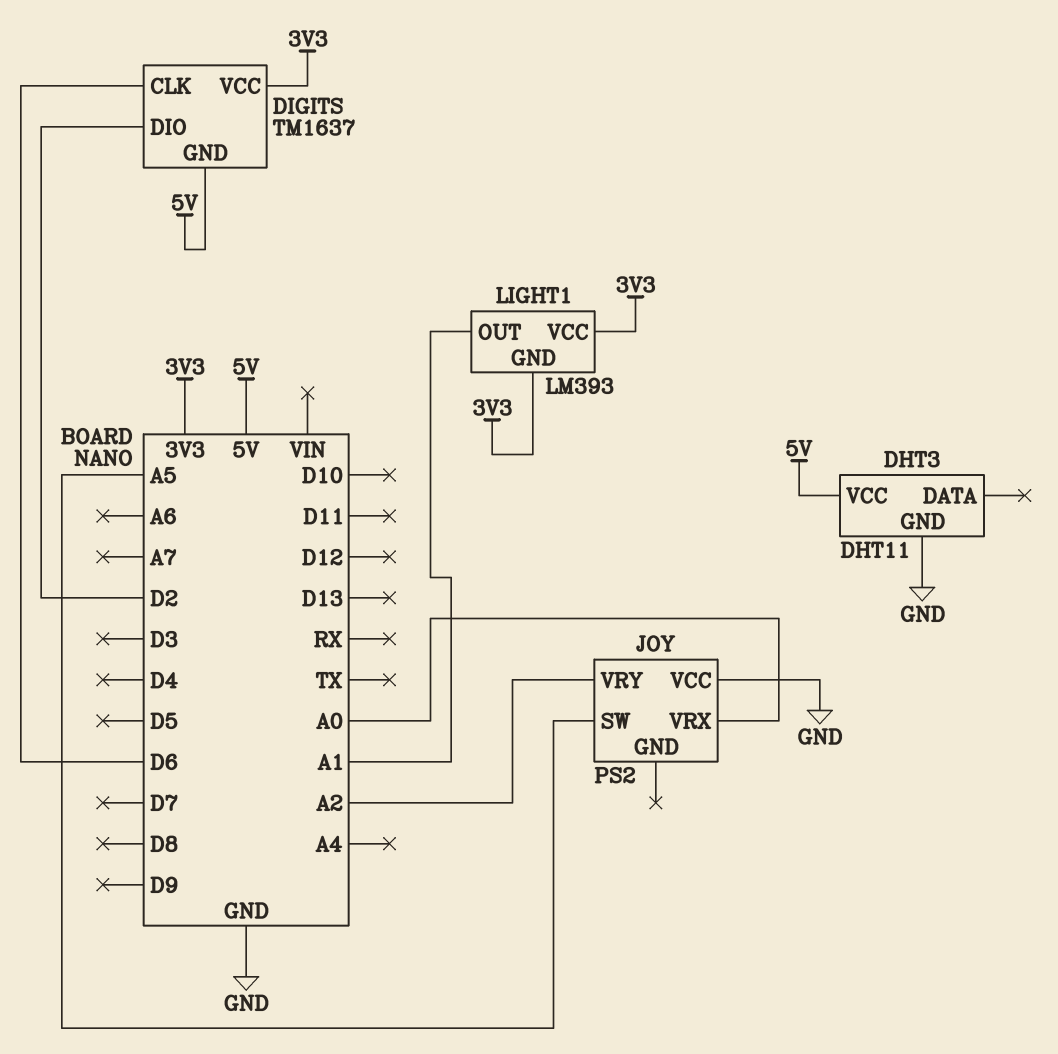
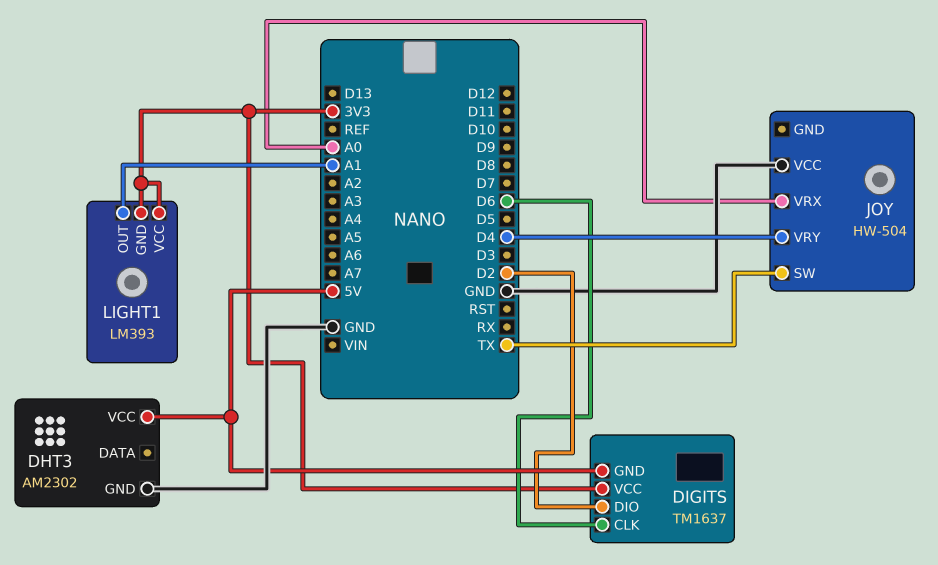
DHT3: DHT11 -> AM2302
JOY: PS2 -> HW-504
JOY pin SW: A5 -> TX
JOY pin VRY: A2 -> D4

